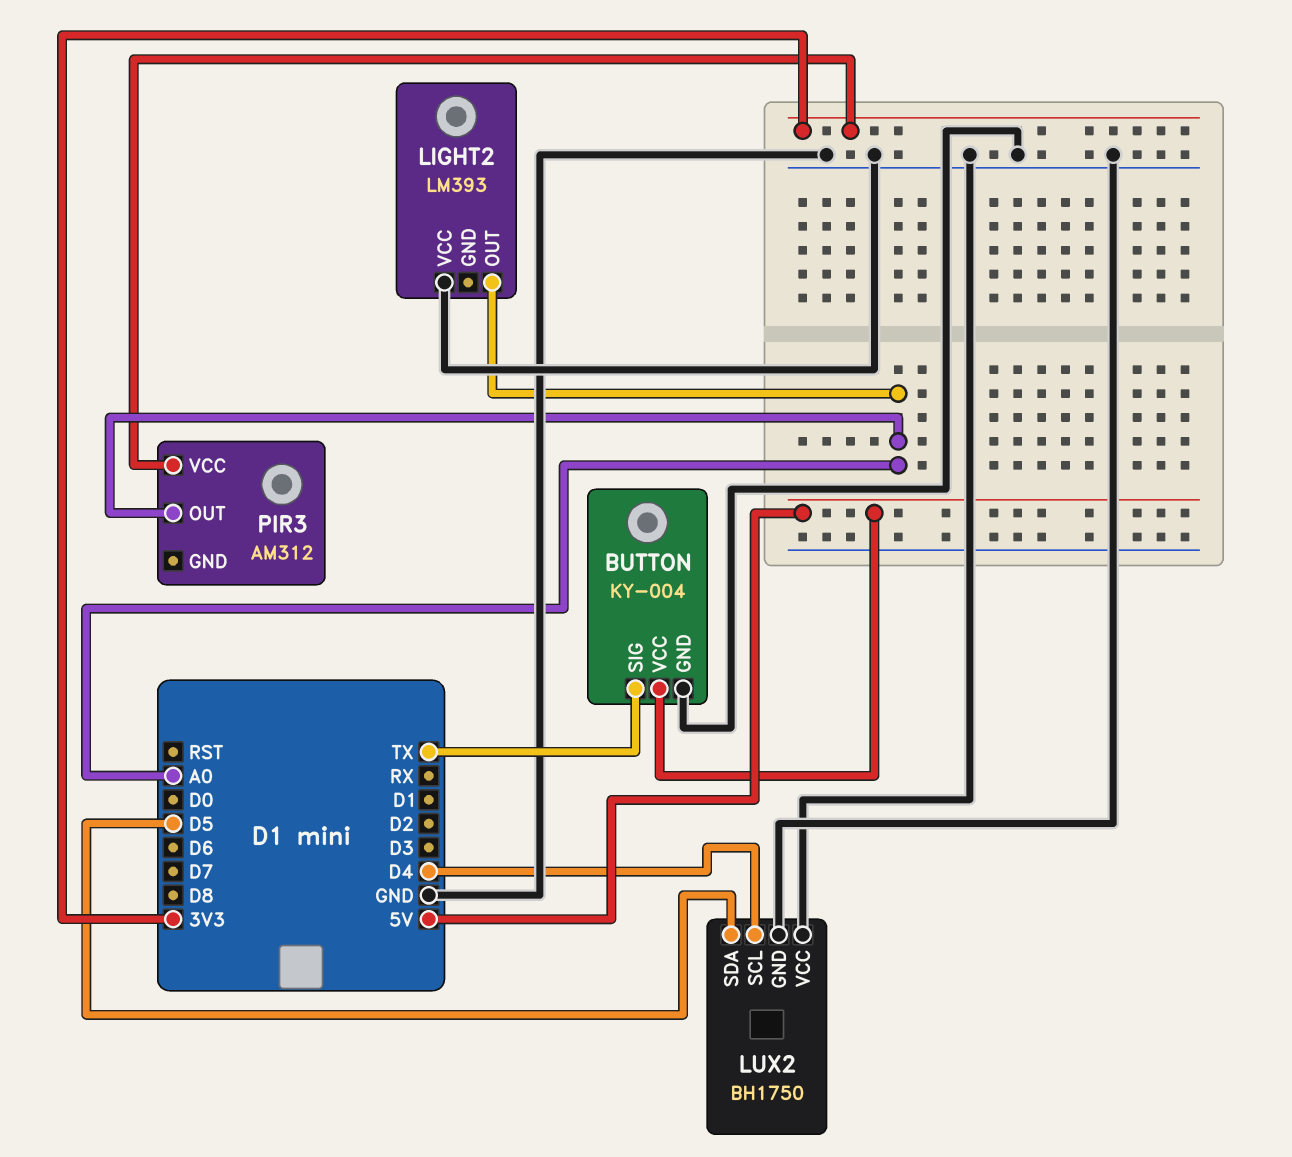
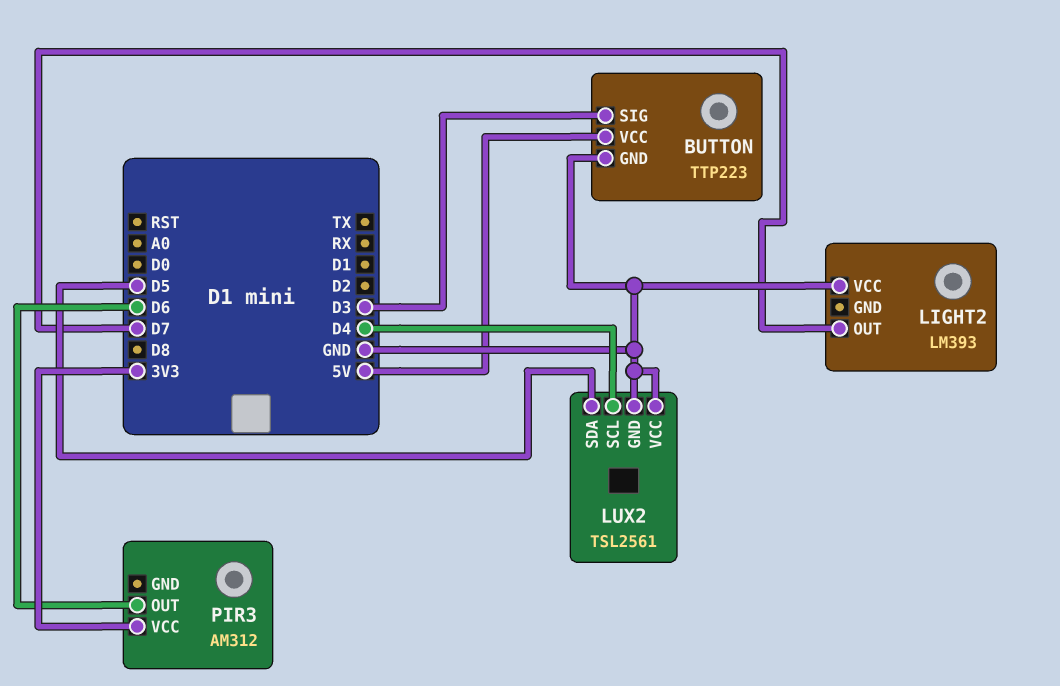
BUTTON: KY-004 -> TTP223
BUTTON pin SIG: TX -> D3
LIGHT2 pin OUT: A0 -> D7
LUX2: BH1750 -> TSL2561
PIR3 pin OUT: A0 -> D6

